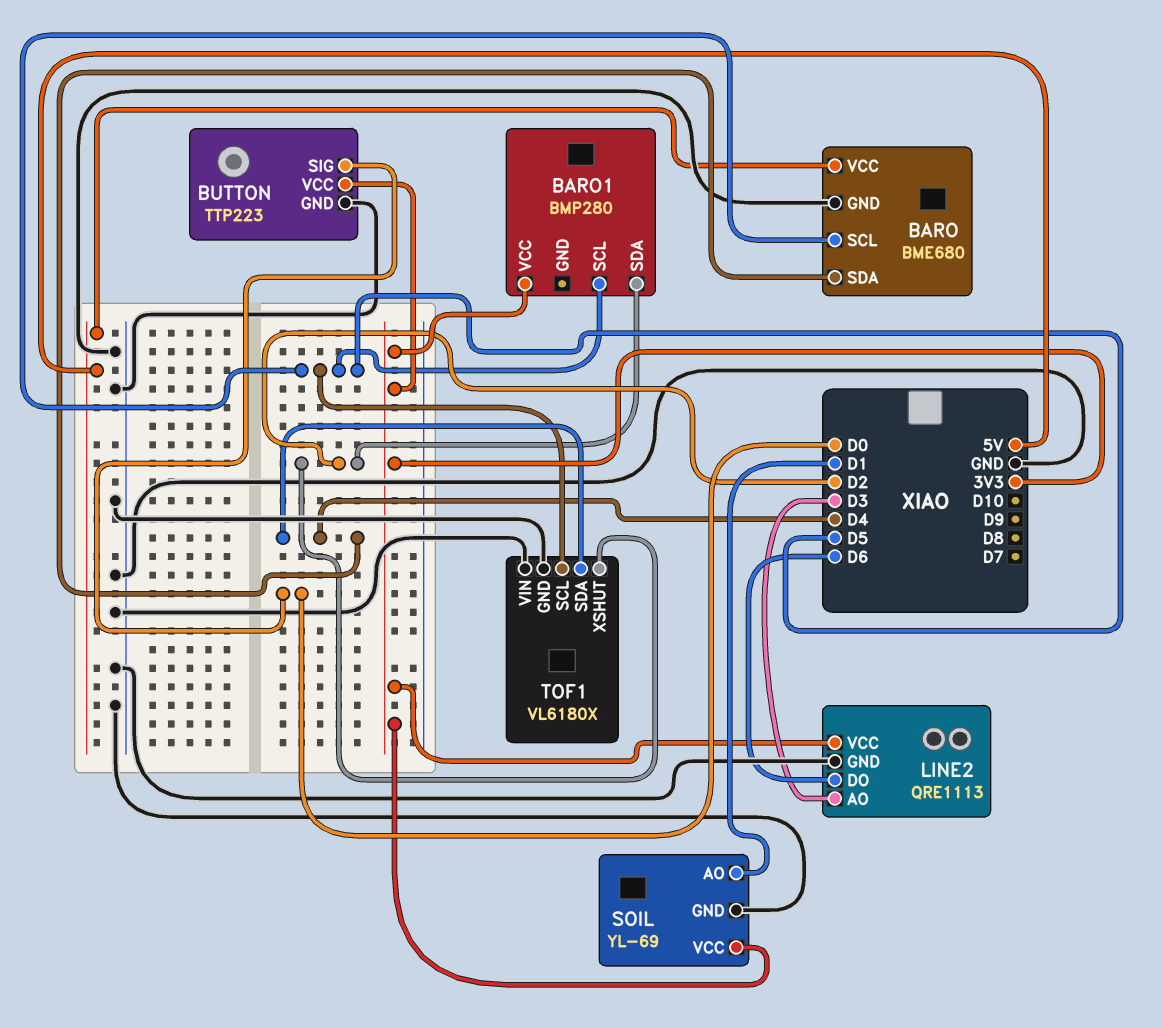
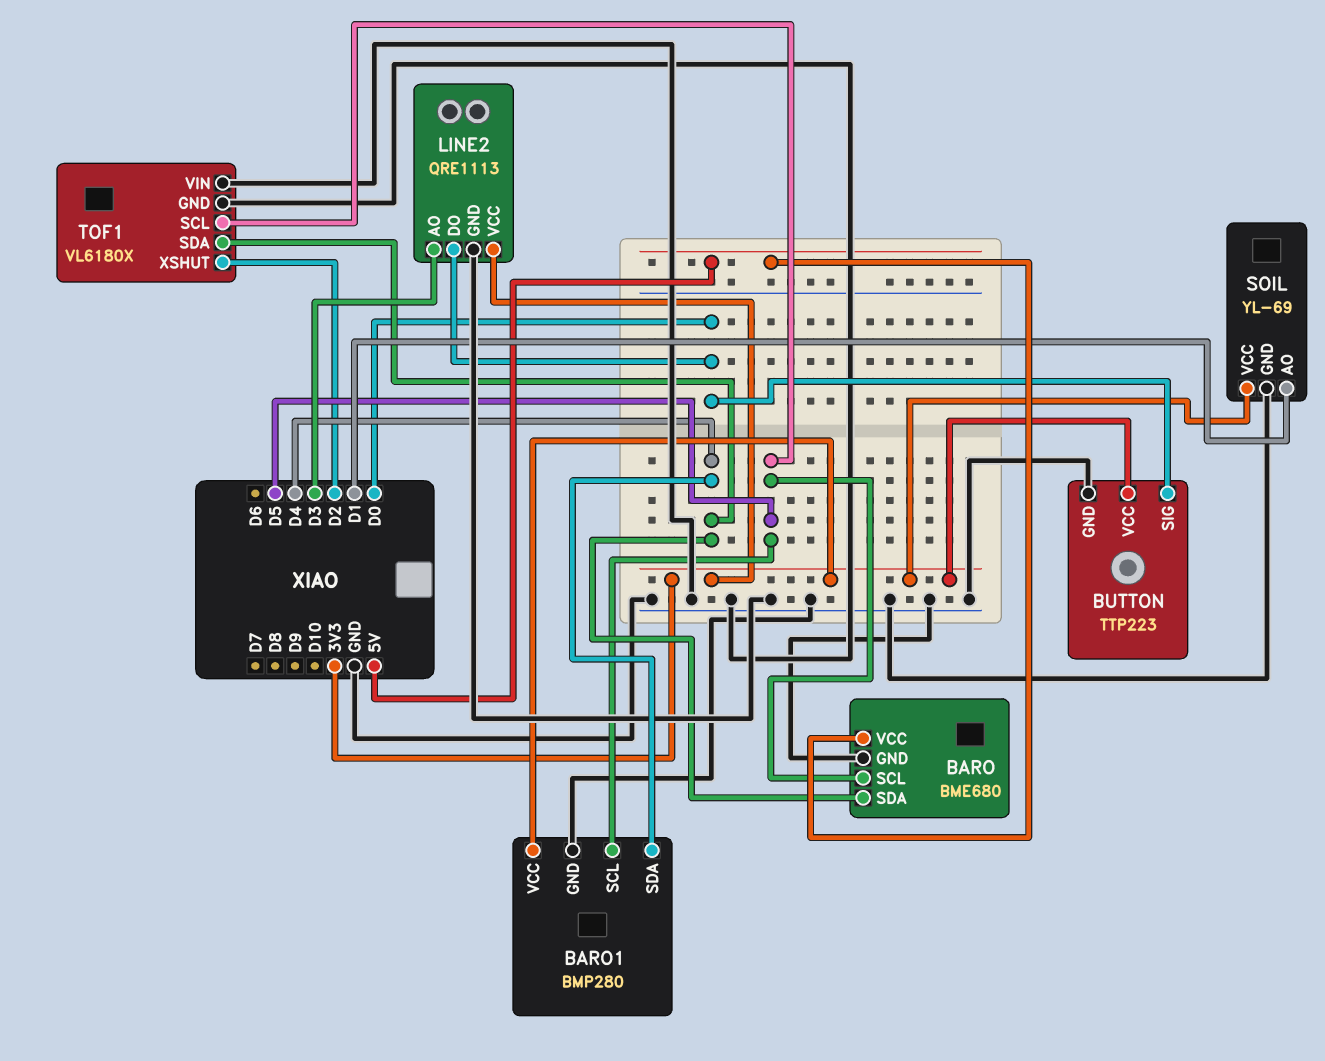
BARO1 pin GND: none -> GND
BARO1 pin SDA: D2 -> D4
LINE2 pin DO: D6 -> D0

